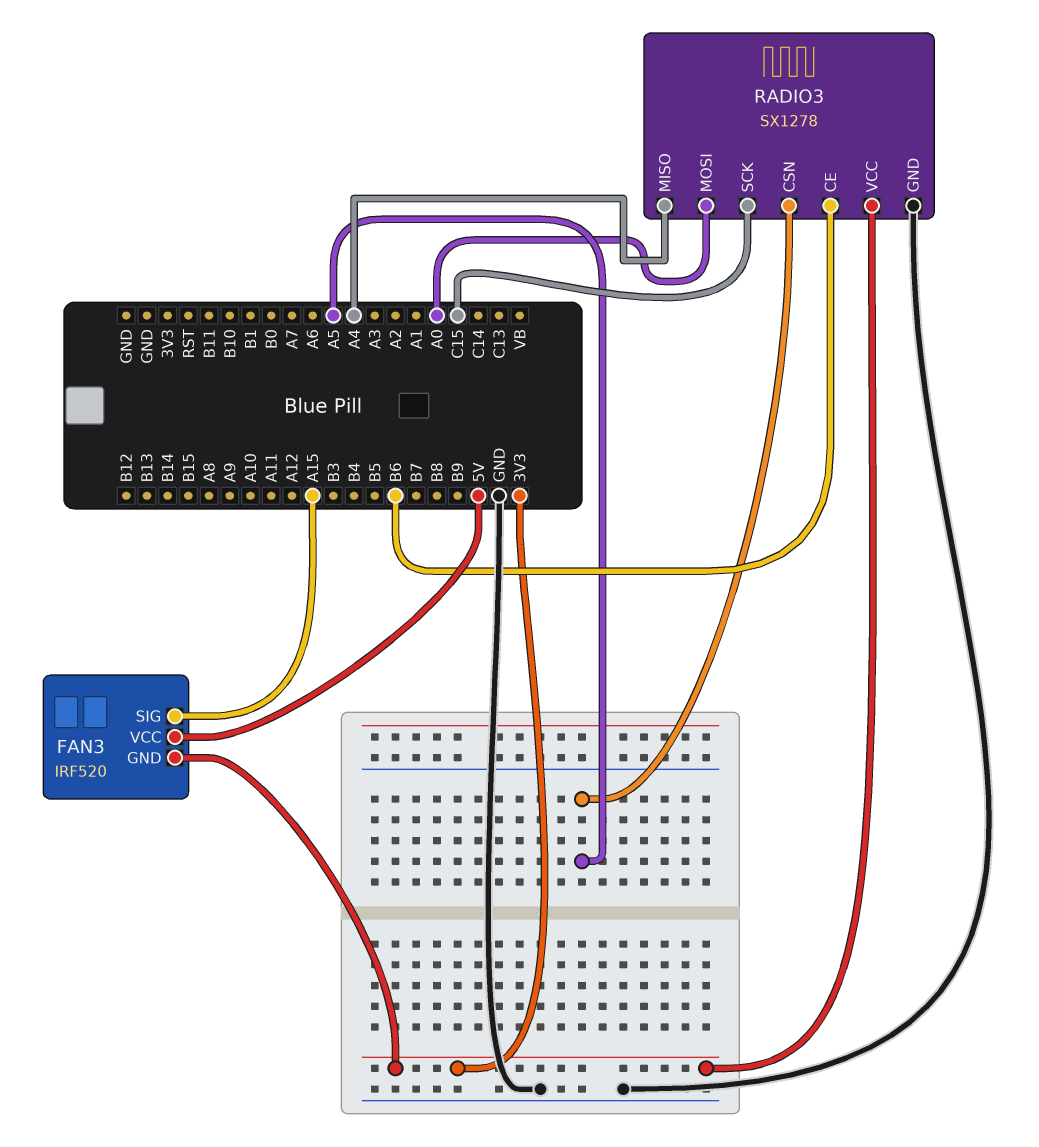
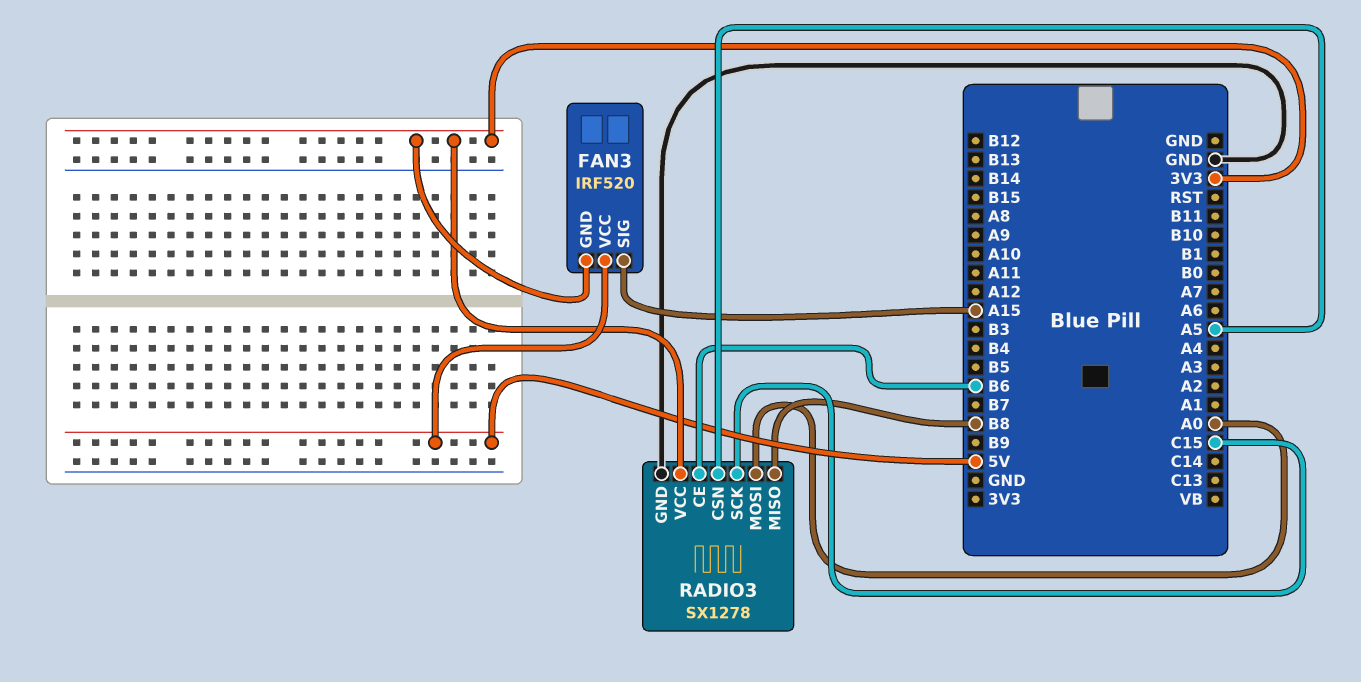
RADIO3 pin MISO: A4 -> B8

